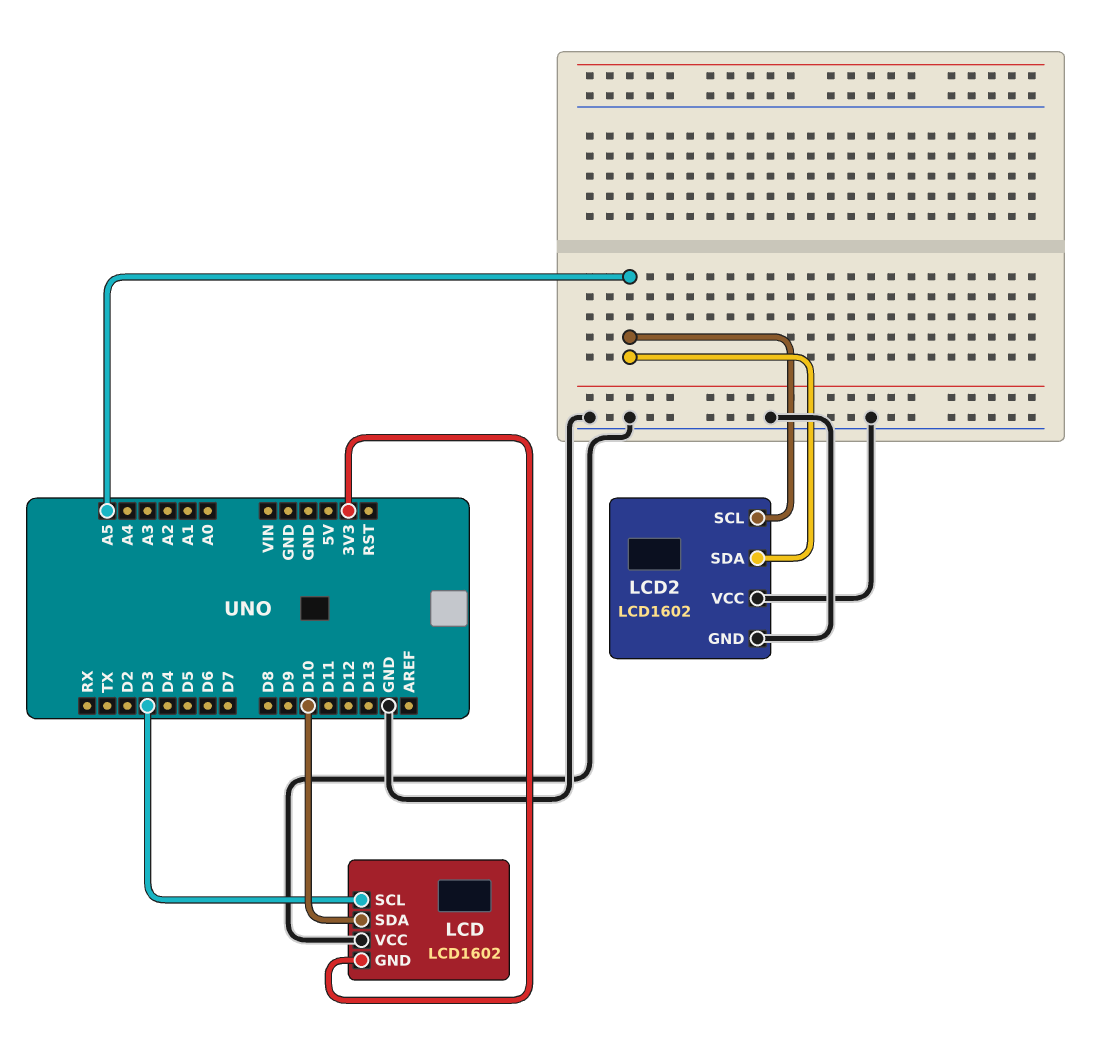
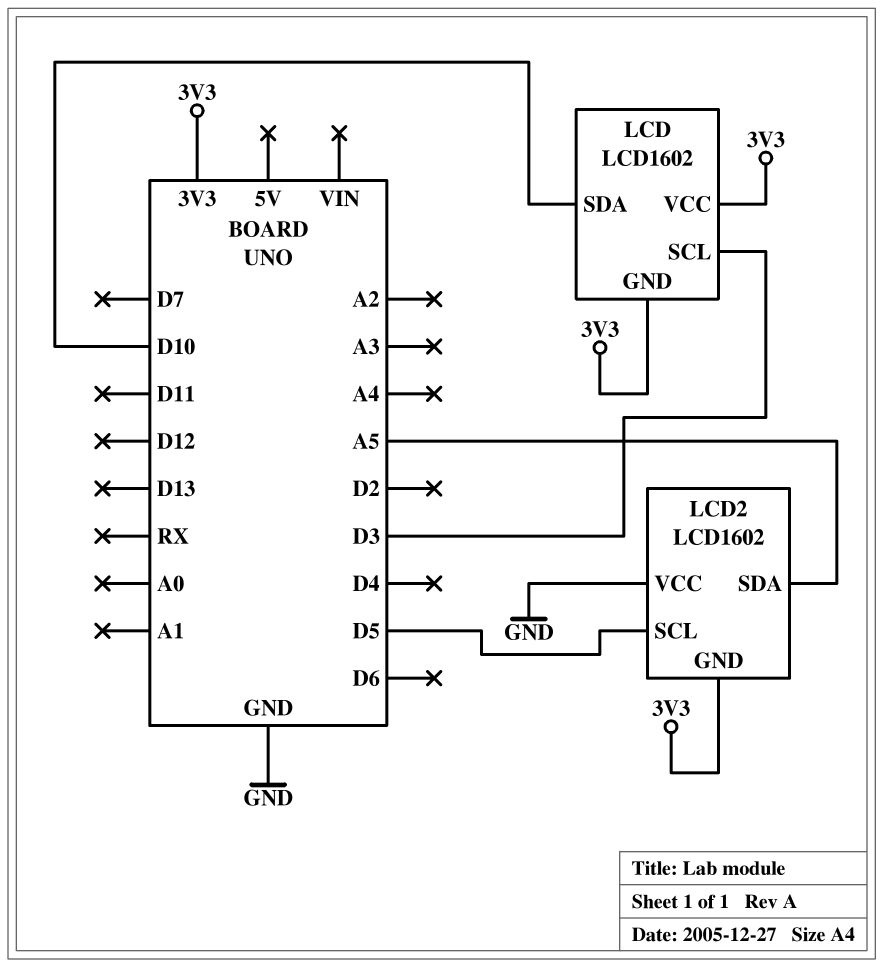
LCD pin VCC: GND -> 3V3
LCD2 pin GND: GND -> 3V3
LCD2 pin SCL: A5 -> D5

